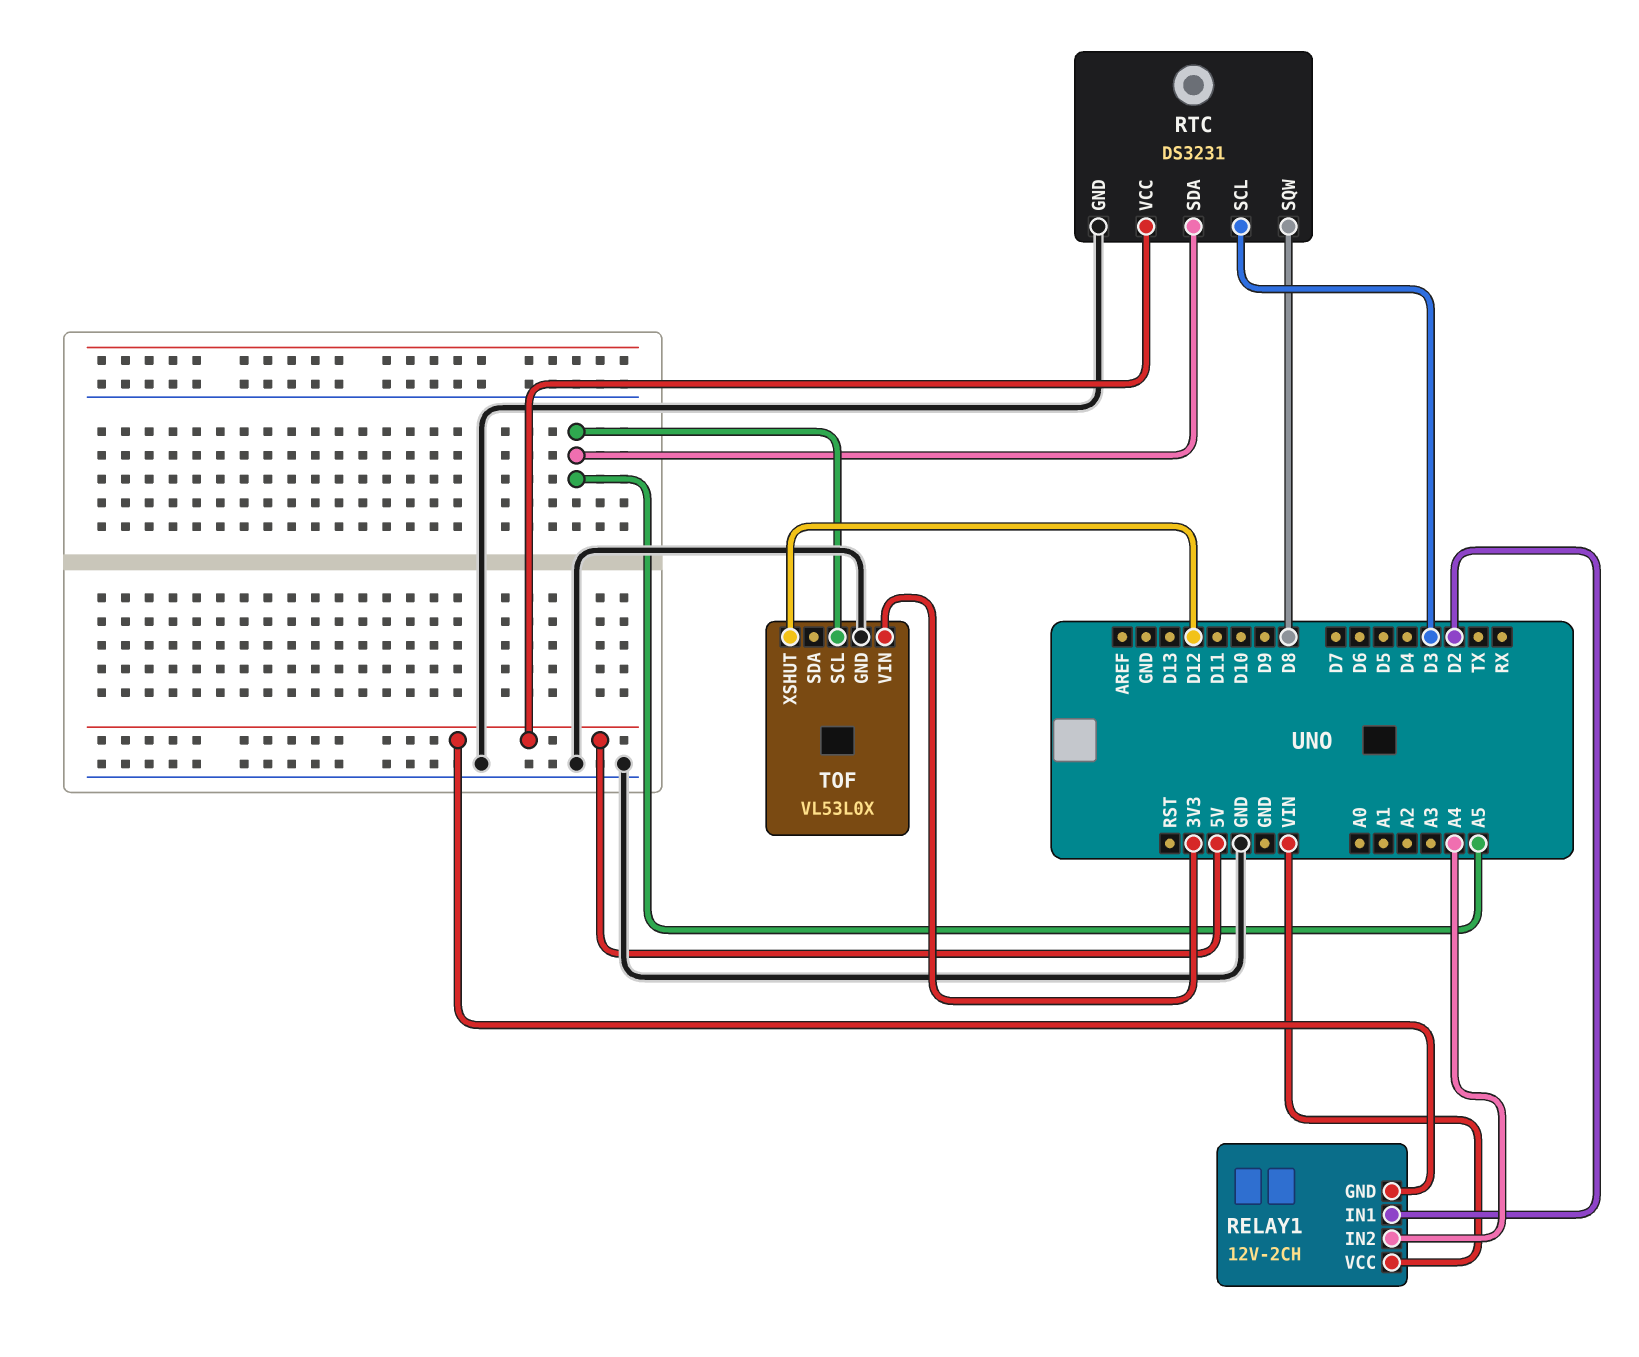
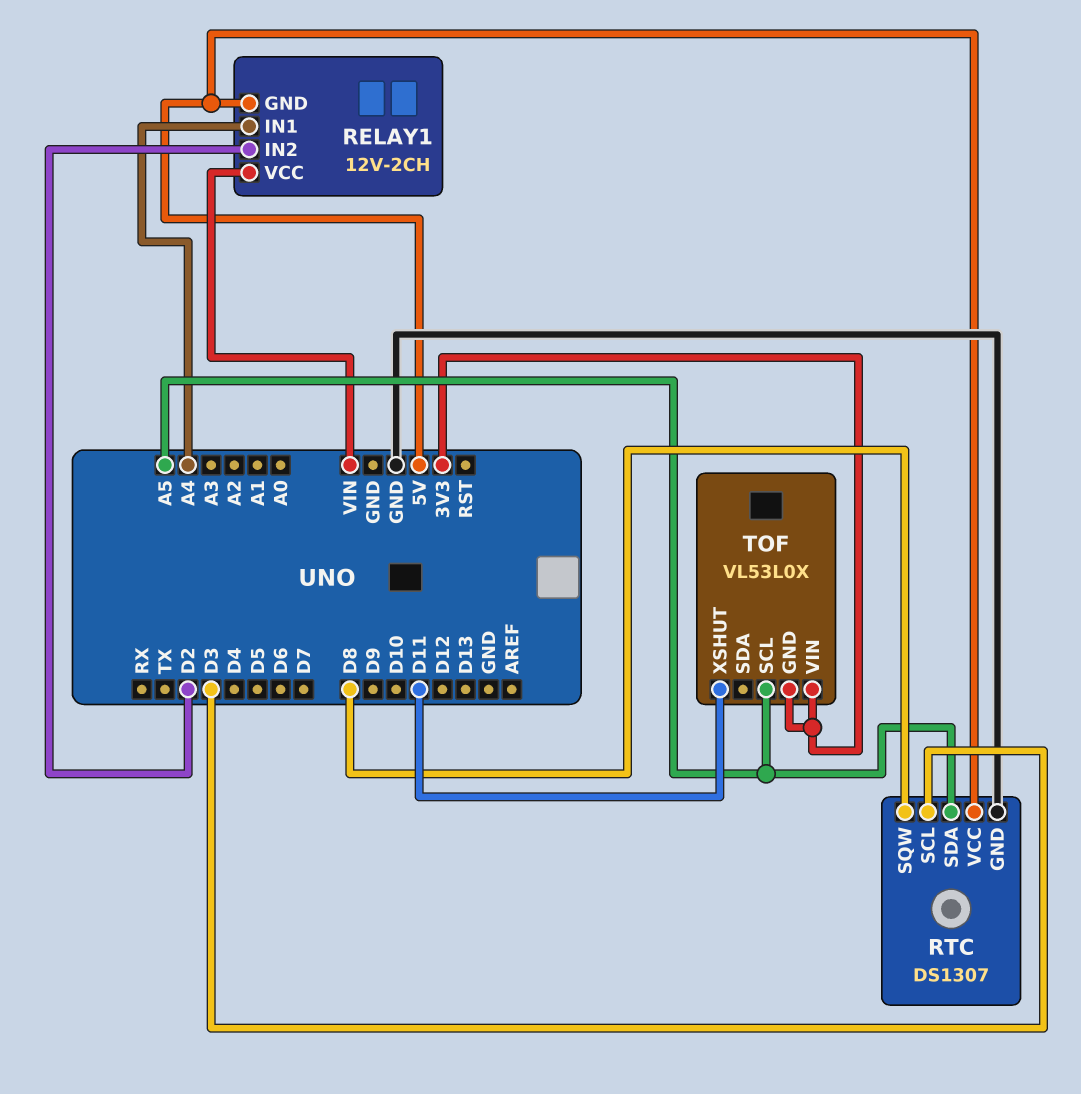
RELAY1 pin IN1: D2 -> A4
RELAY1 pin IN2: A4 -> D2
RTC: DS3231 -> DS1307
TOF pin GND: GND -> 3V3
TOF pin XSHUT: D12 -> D11

